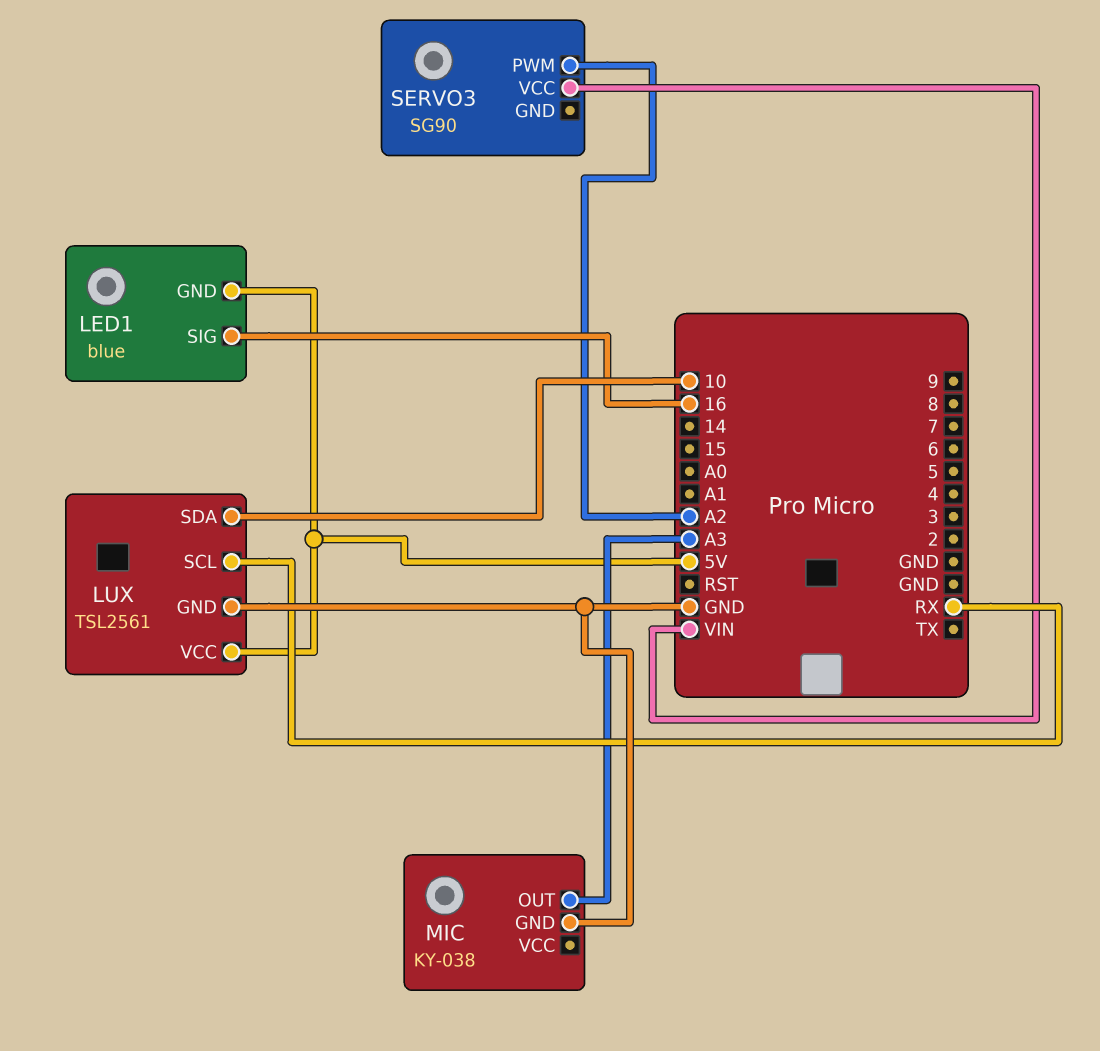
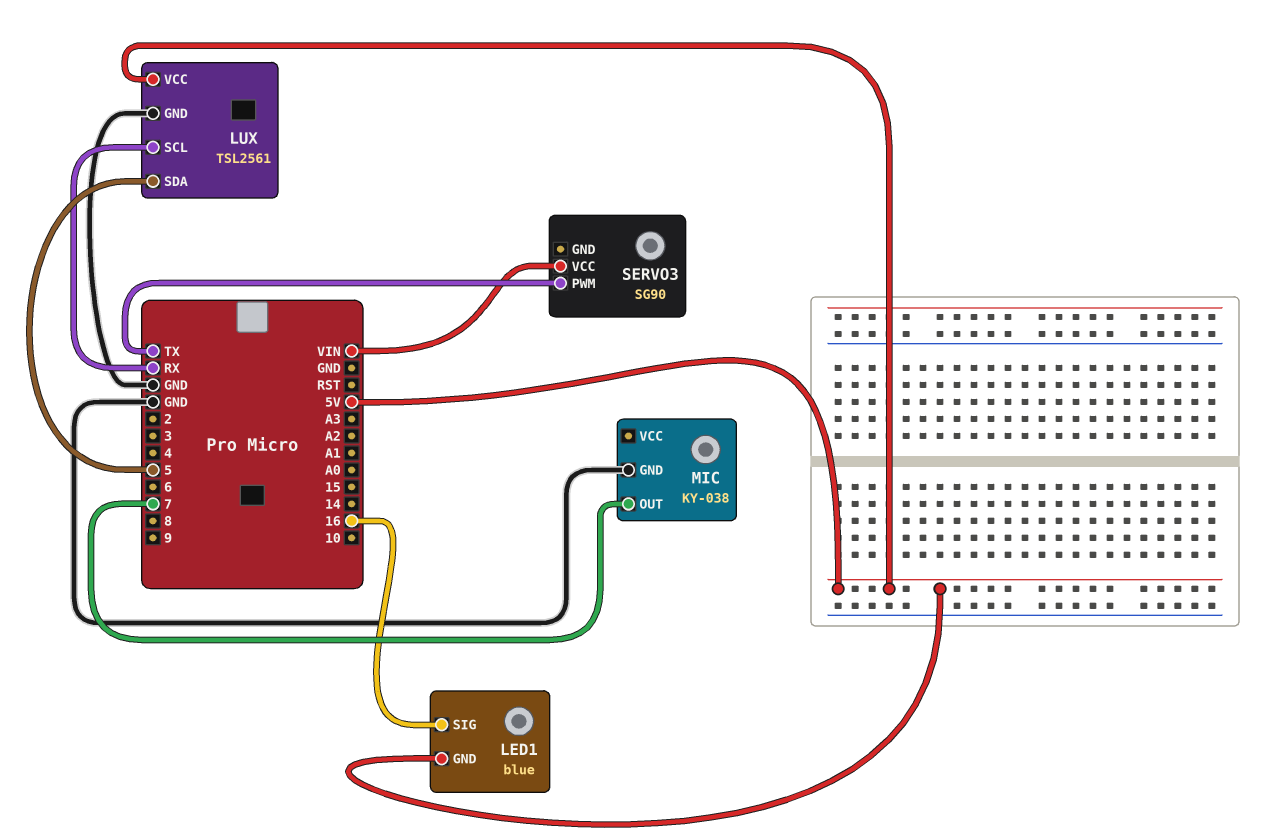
LUX pin SDA: 10 -> 5
MIC pin OUT: A3 -> 7
SERVO3 pin PWM: A2 -> TX

